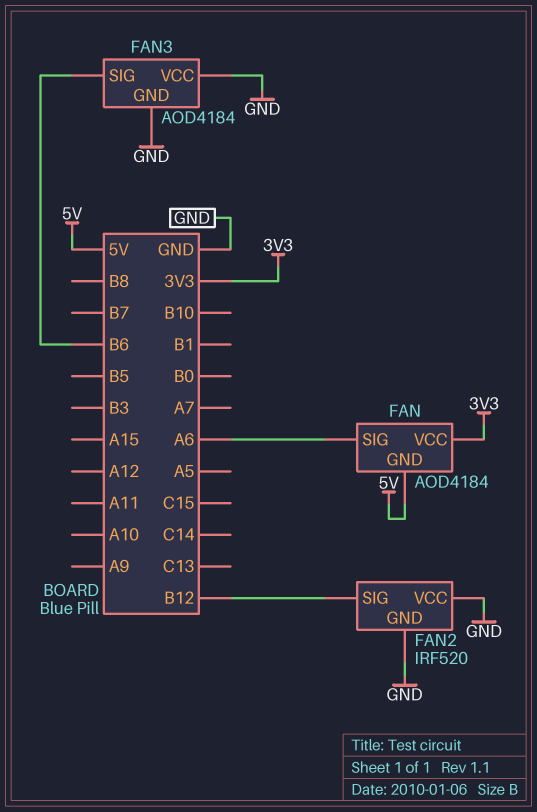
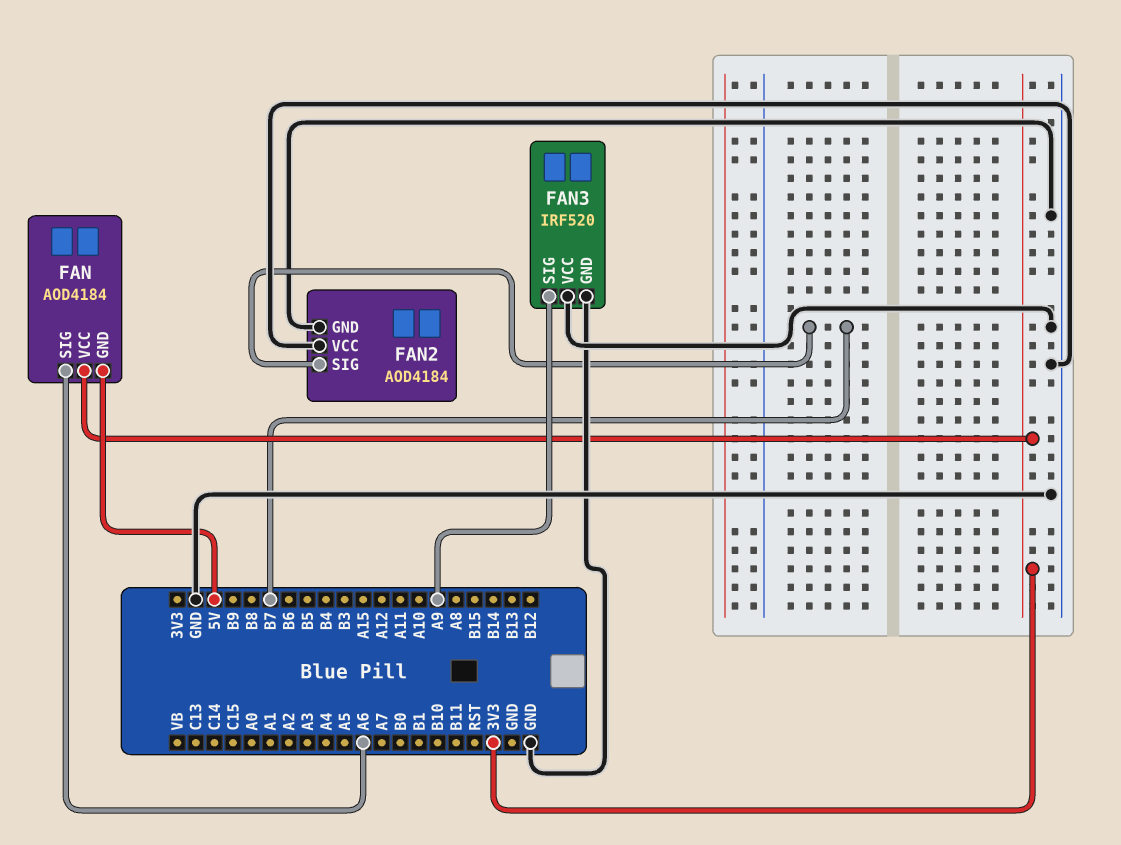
FAN2: IRF520 -> AOD4184
FAN2 pin SIG: B12 -> B7
FAN3: AOD4184 -> IRF520
FAN3 pin SIG: B6 -> A9

